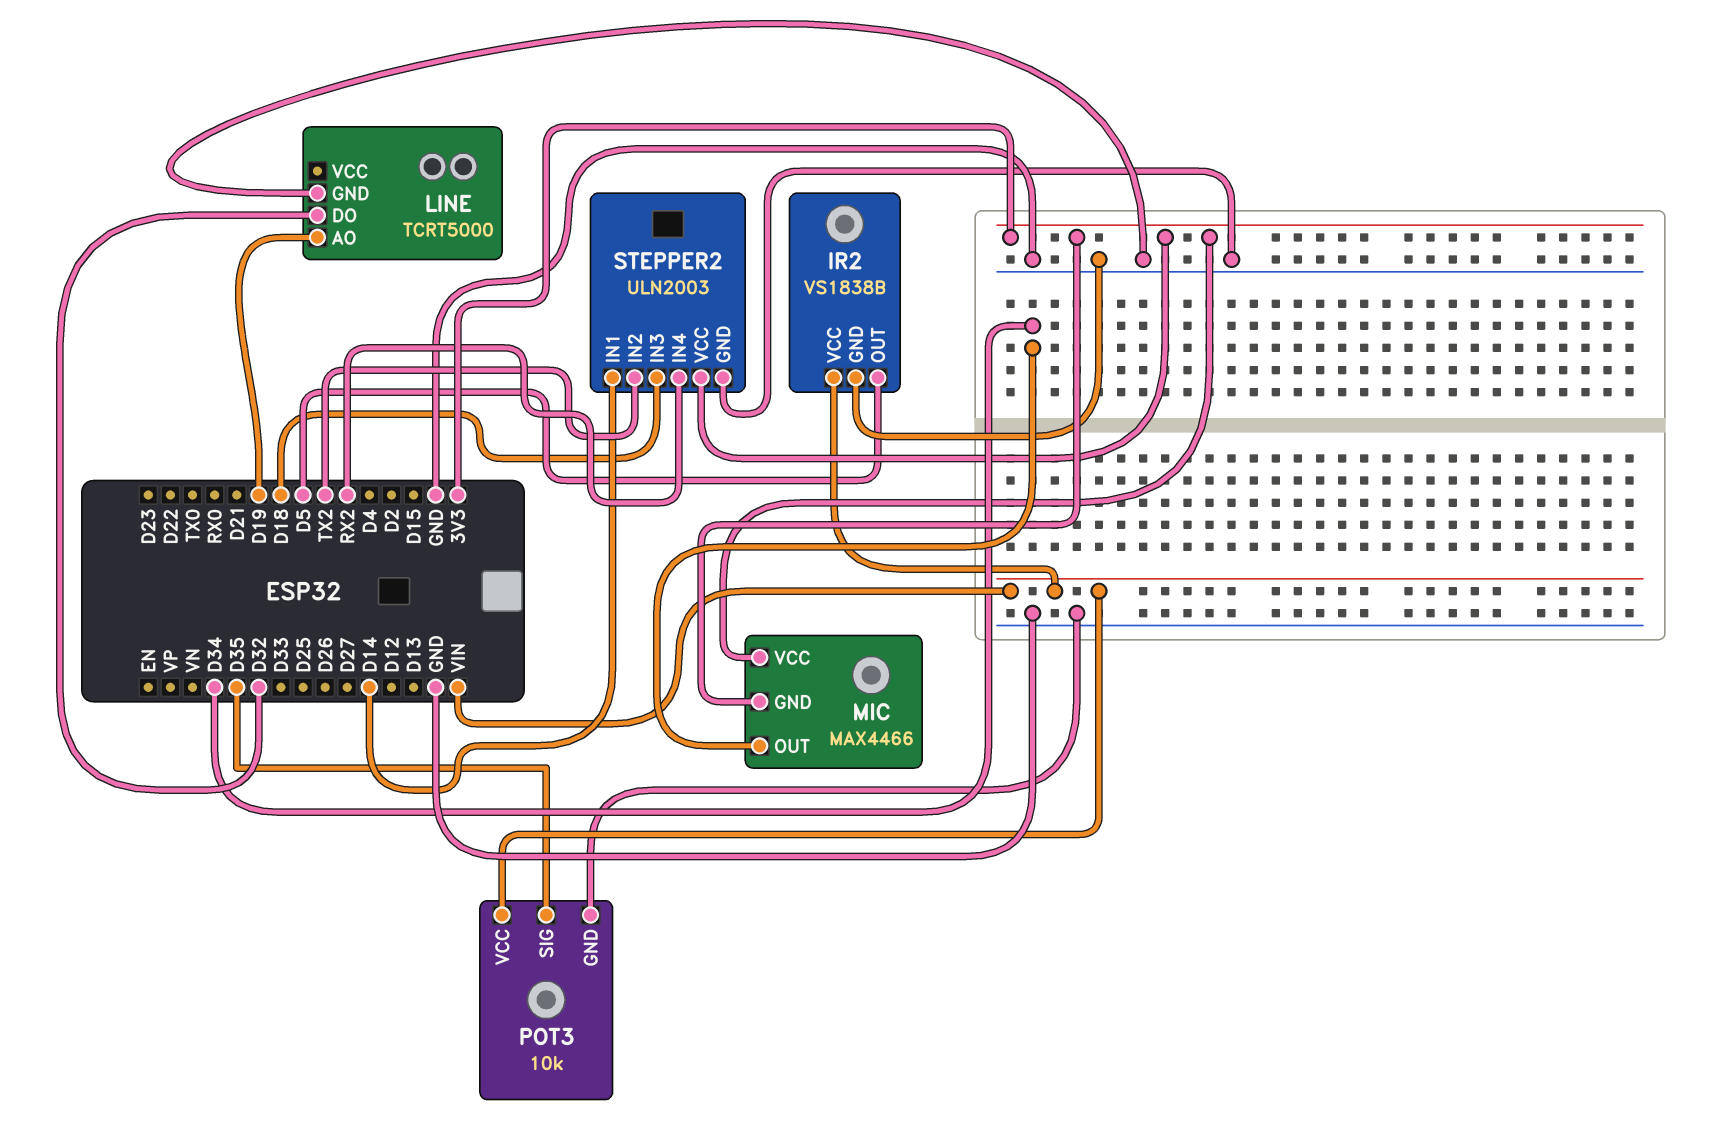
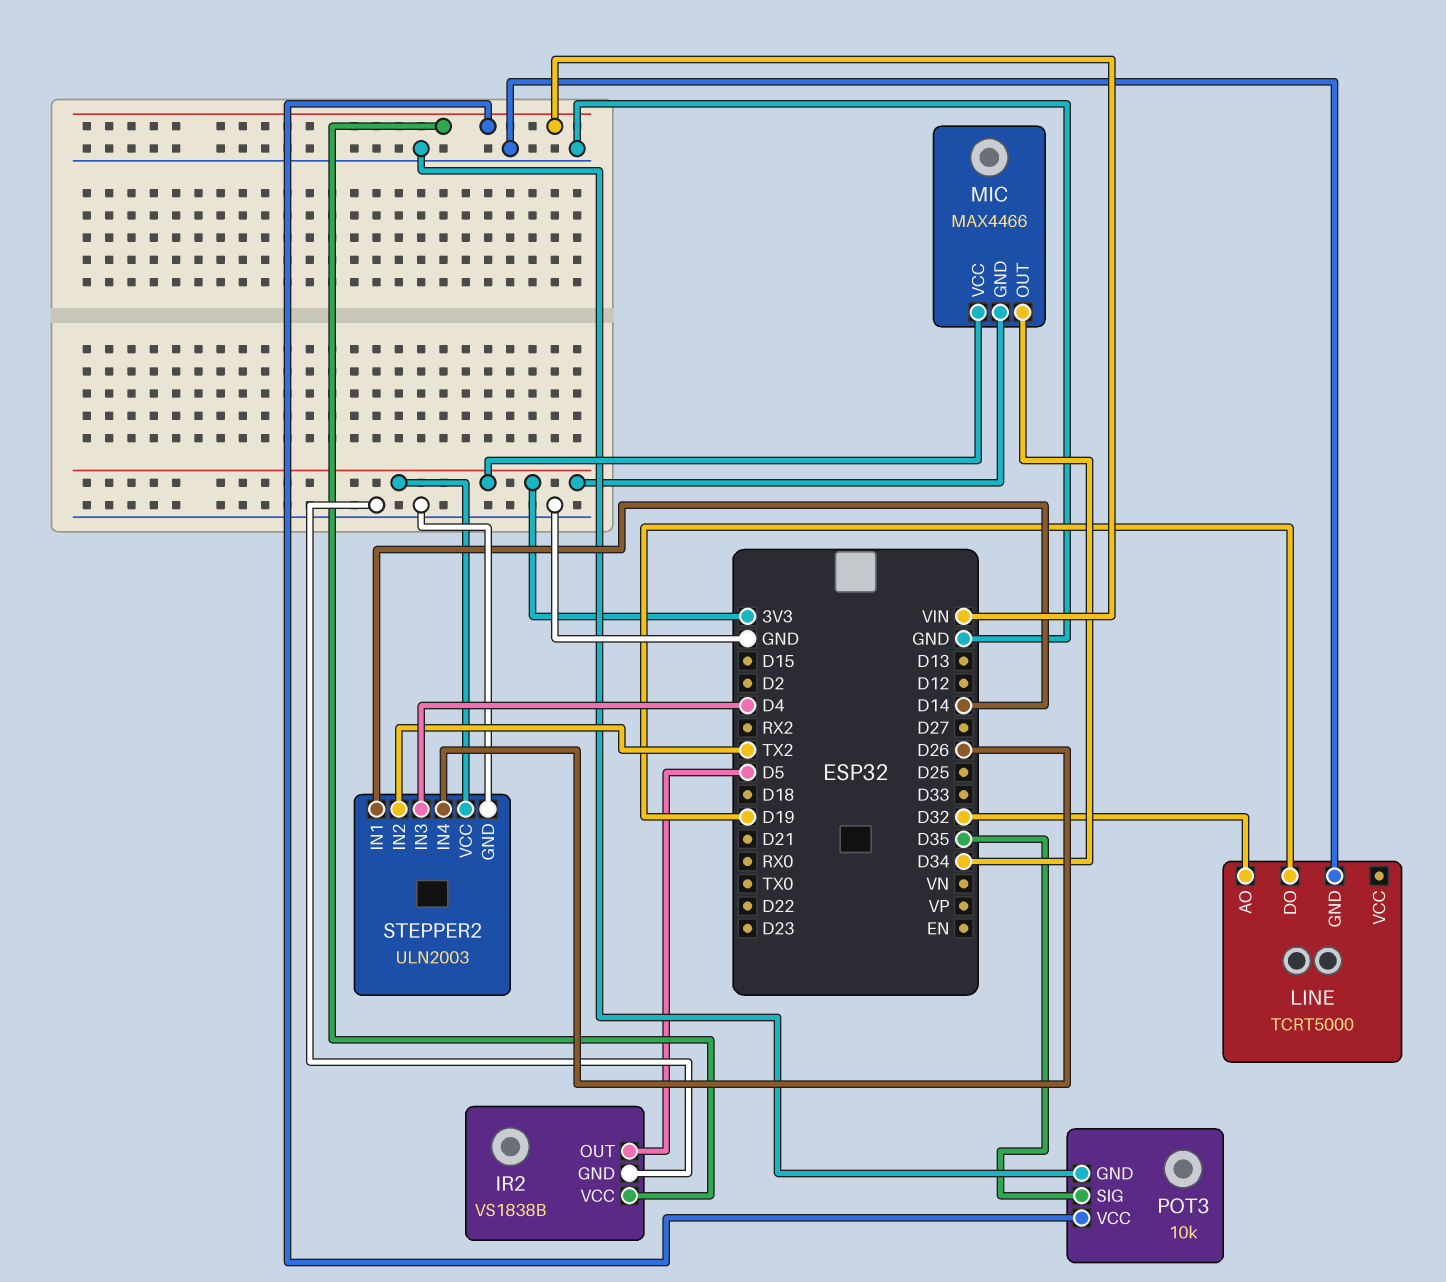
LINE pin AO: D19 -> D32
LINE pin DO: D32 -> D19
STEPPER2 pin IN3: D18 -> D4
STEPPER2 pin IN4: RX2 -> D26

